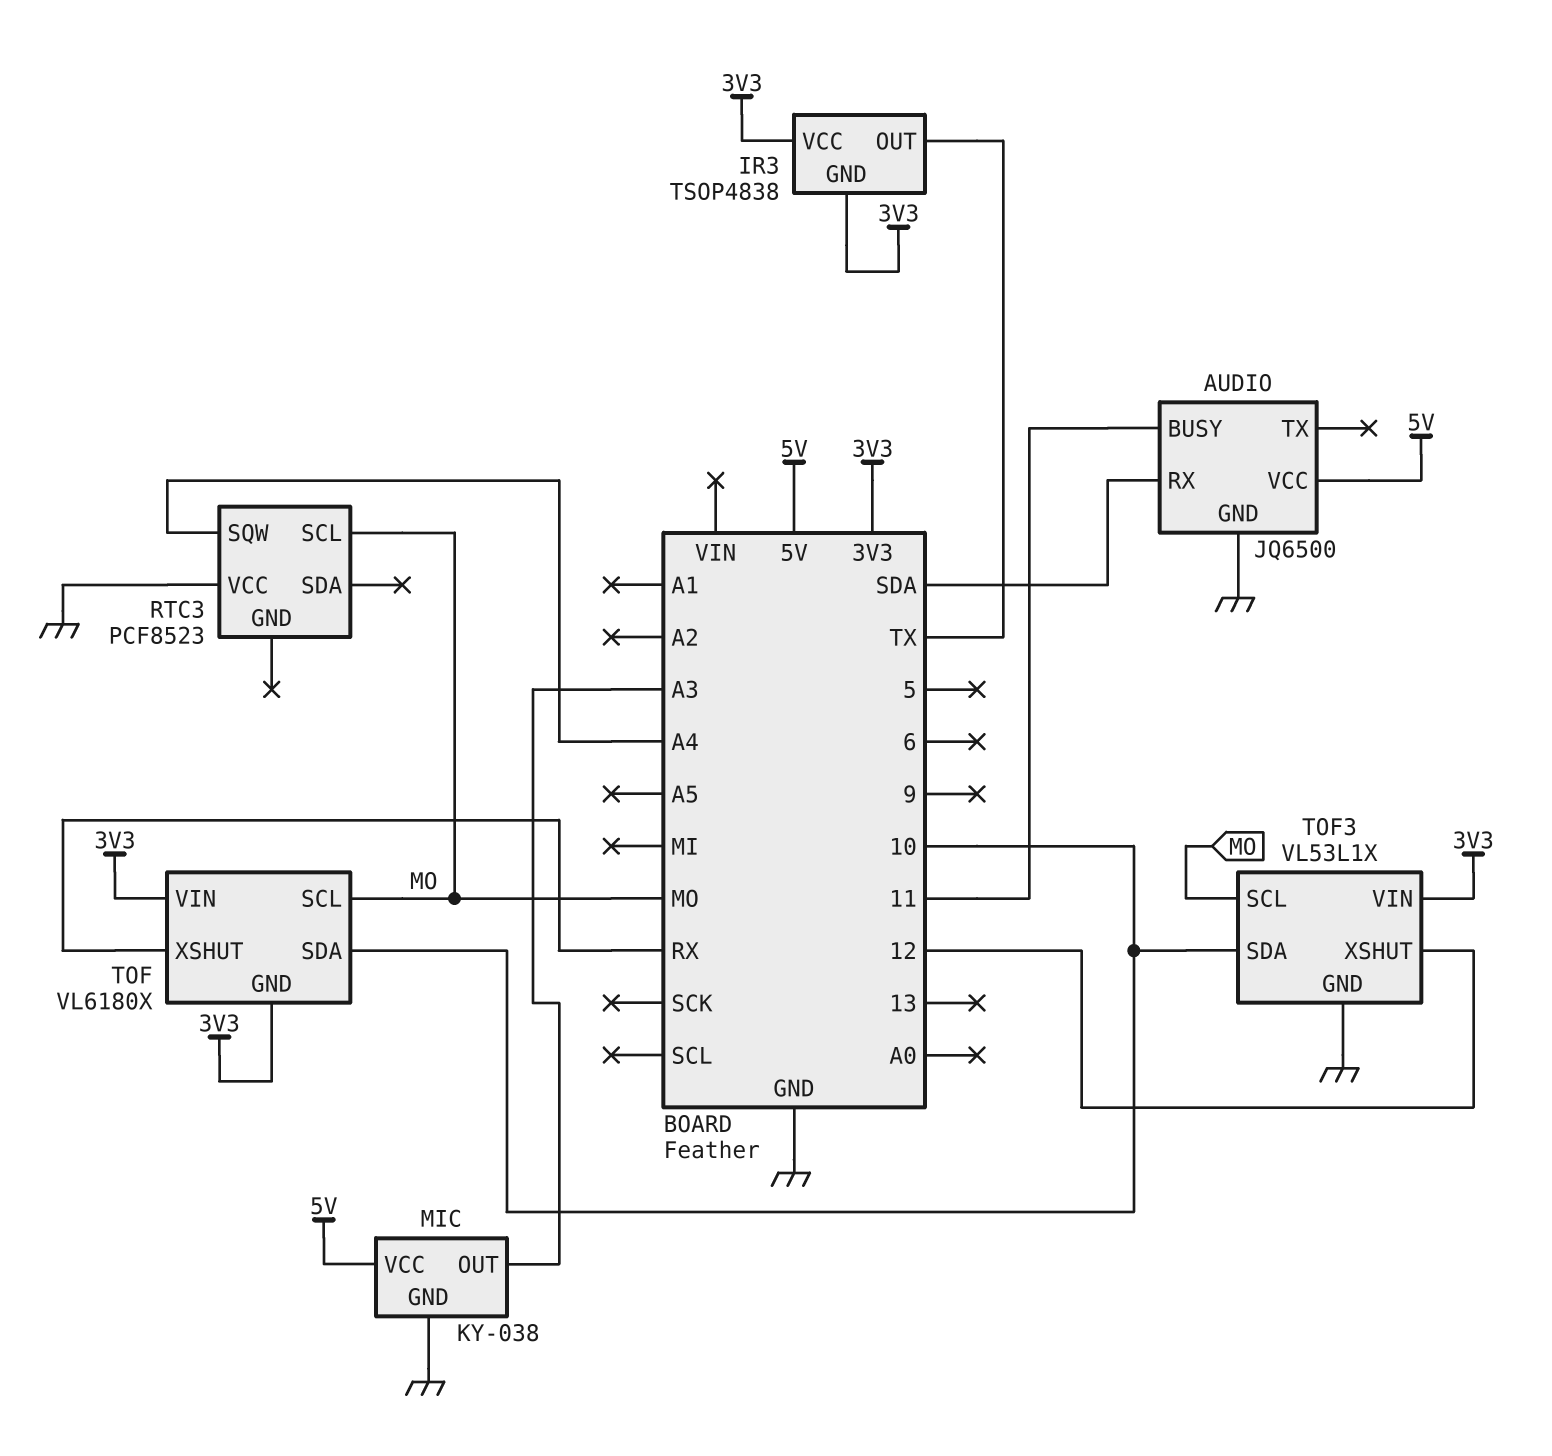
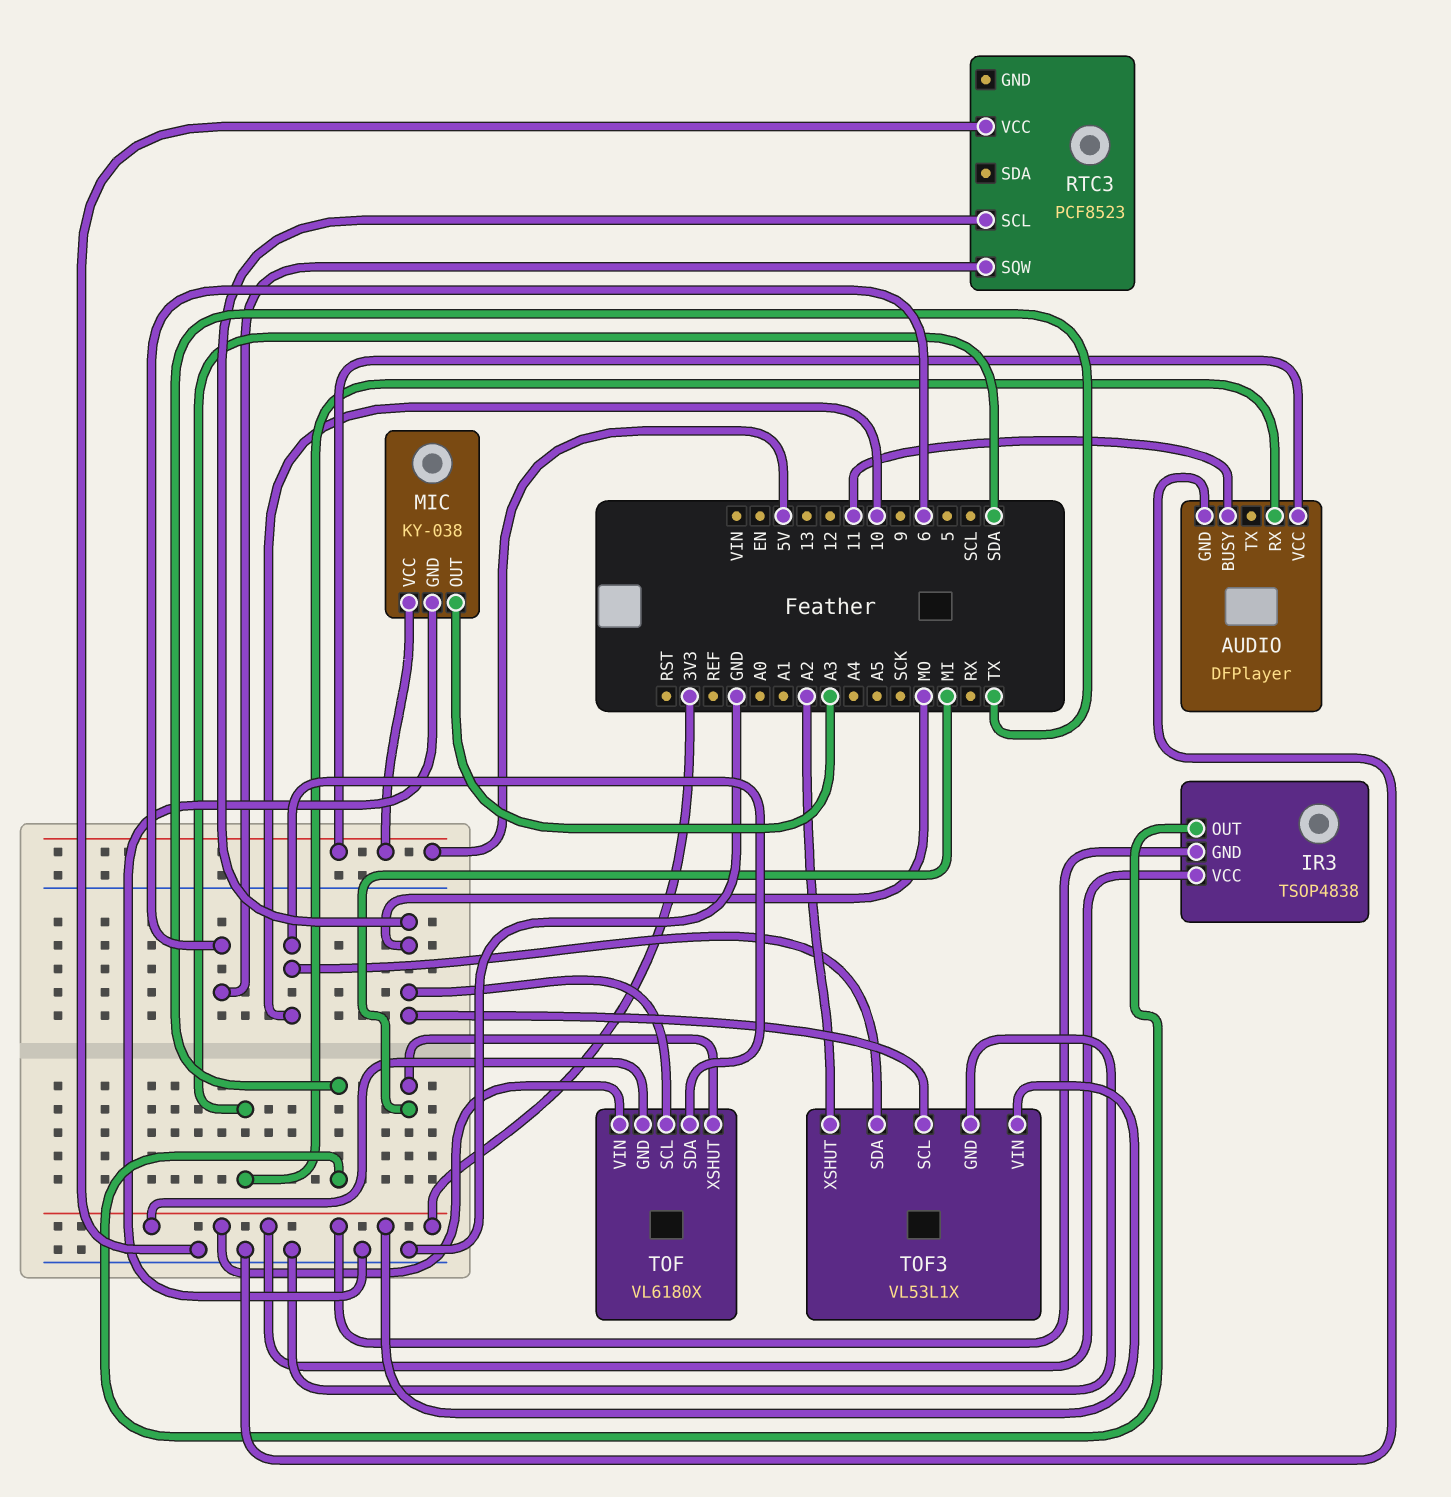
AUDIO: JQ6500 -> DFPlayer
RTC3 pin SQW: A4 -> 6
TOF pin XSHUT: RX -> MI
TOF3 pin XSHUT: 12 -> A2

